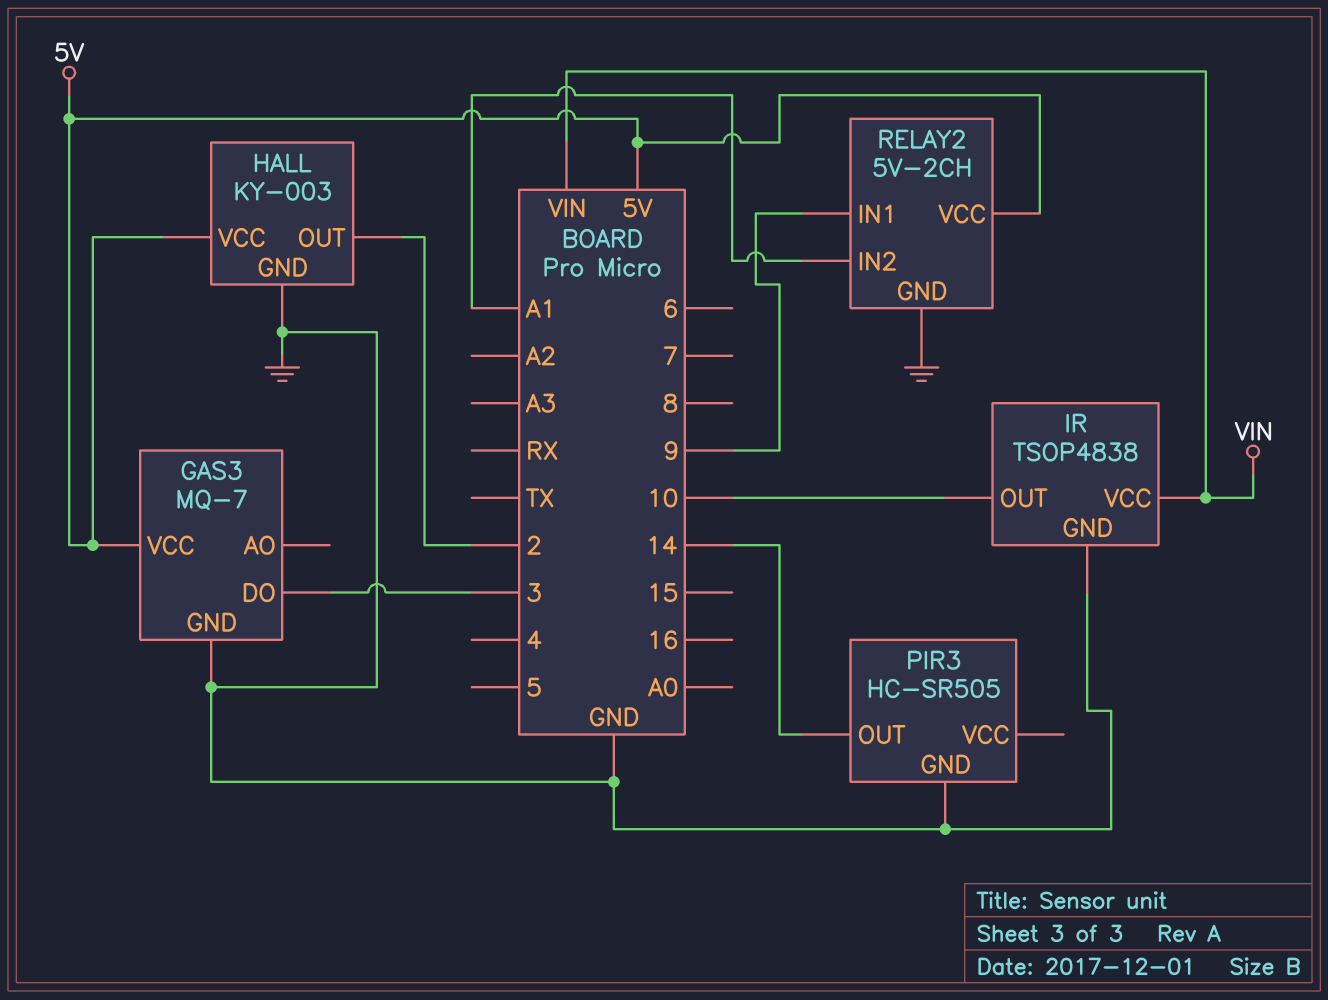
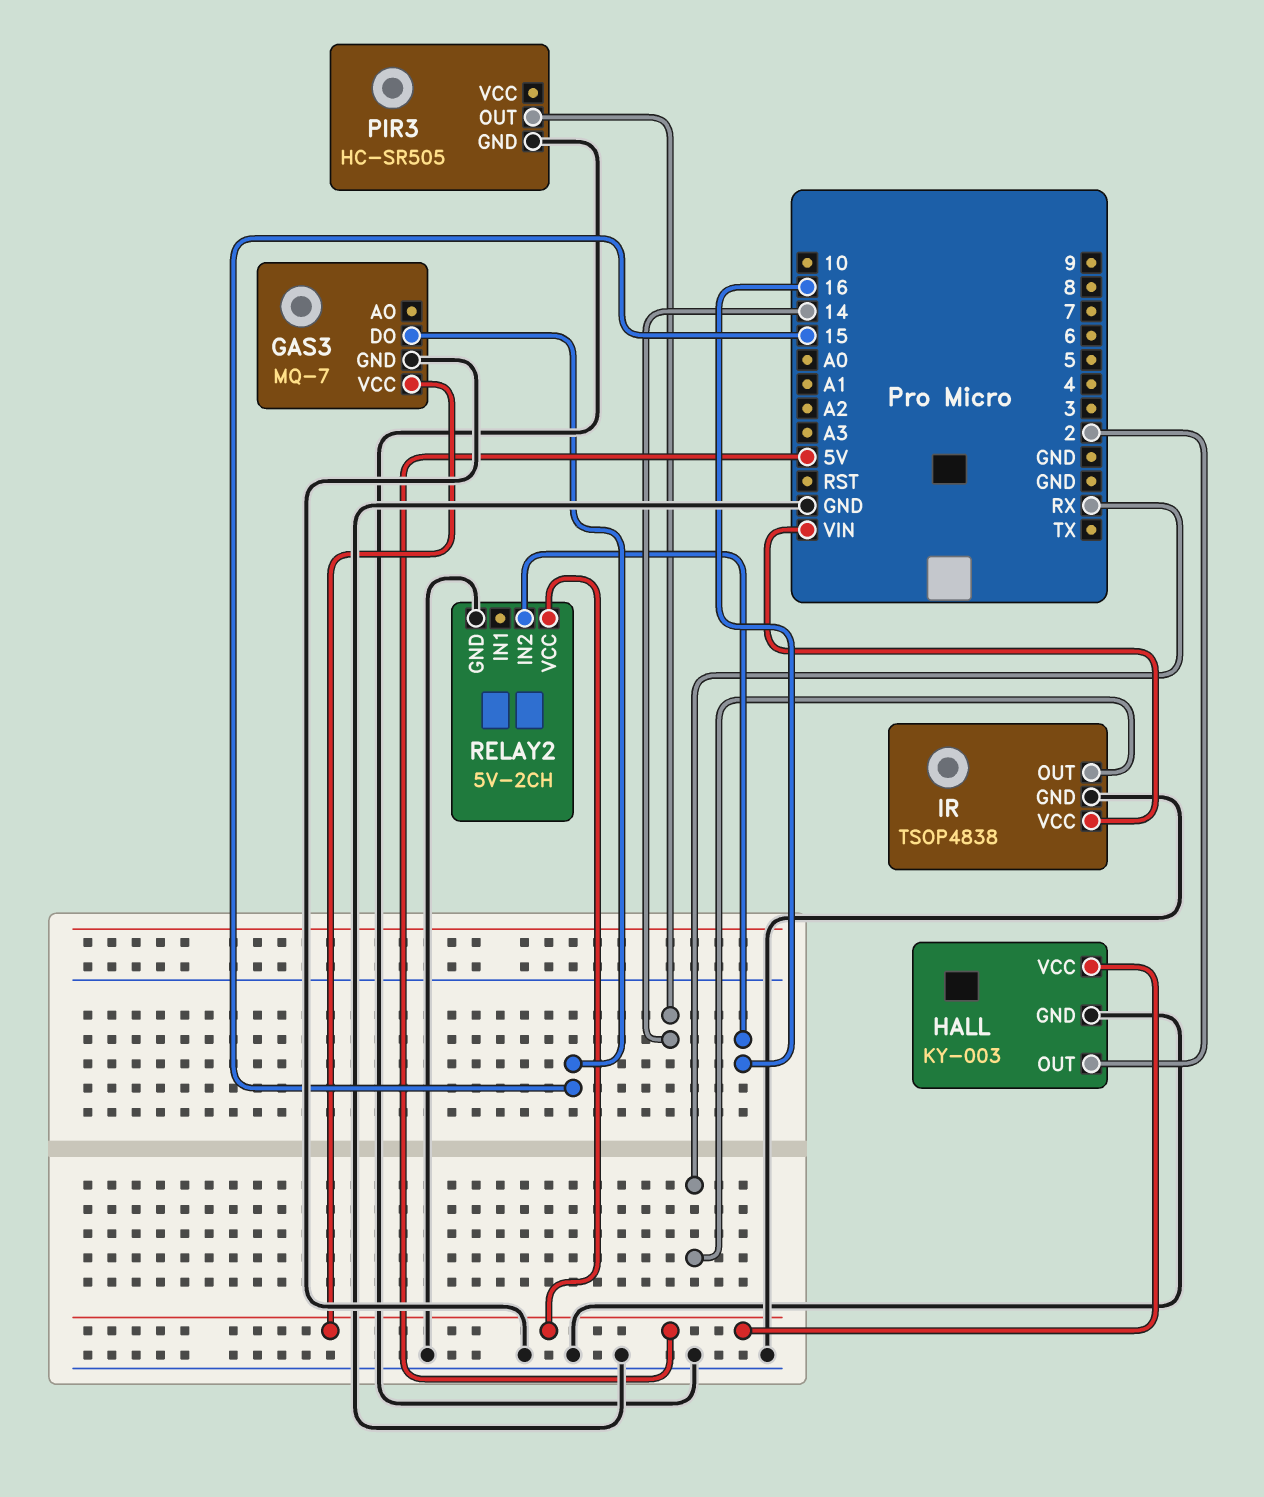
GAS3 pin DO: 3 -> 15
IR pin OUT: 10 -> RX
RELAY2 pin IN1: 9 -> none
RELAY2 pin IN2: A1 -> 16

